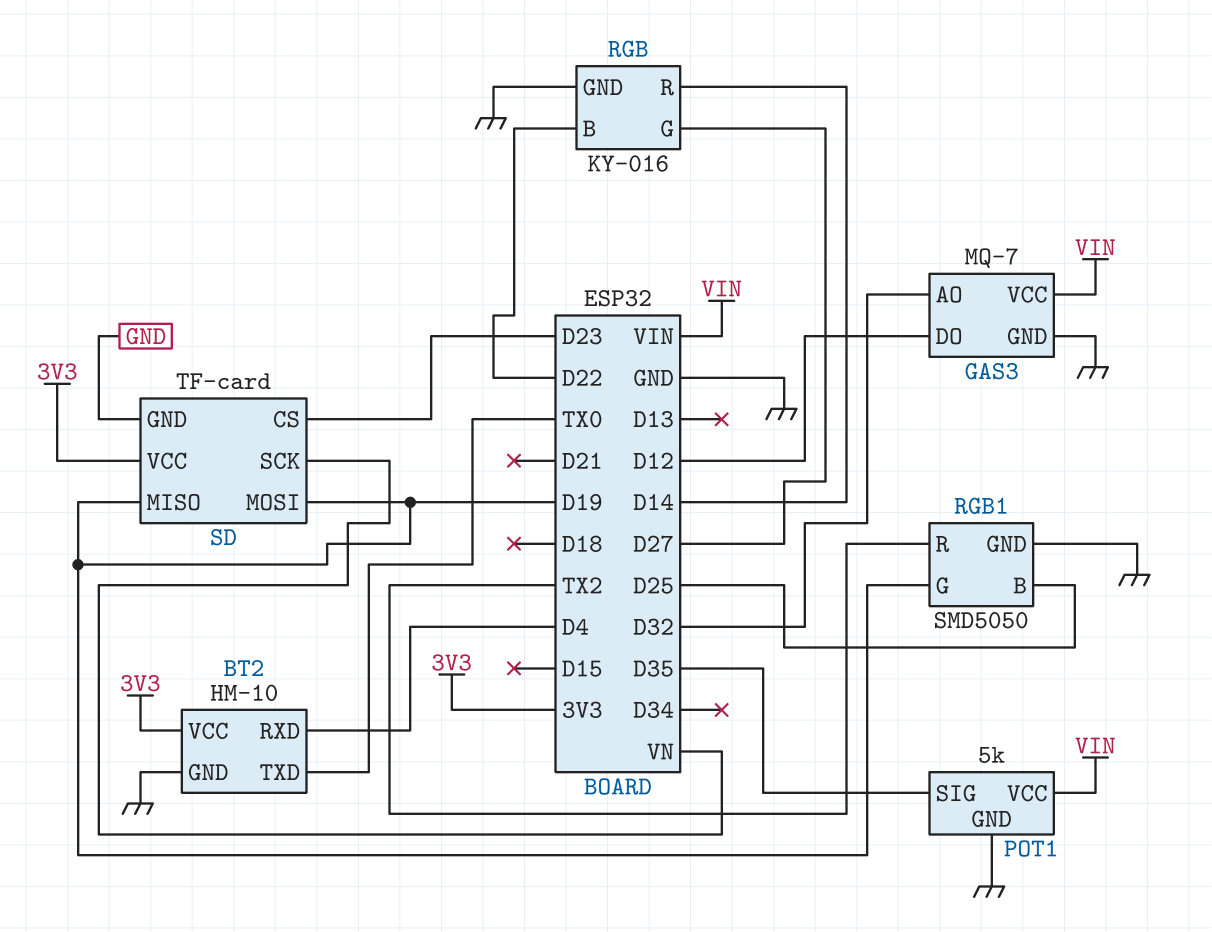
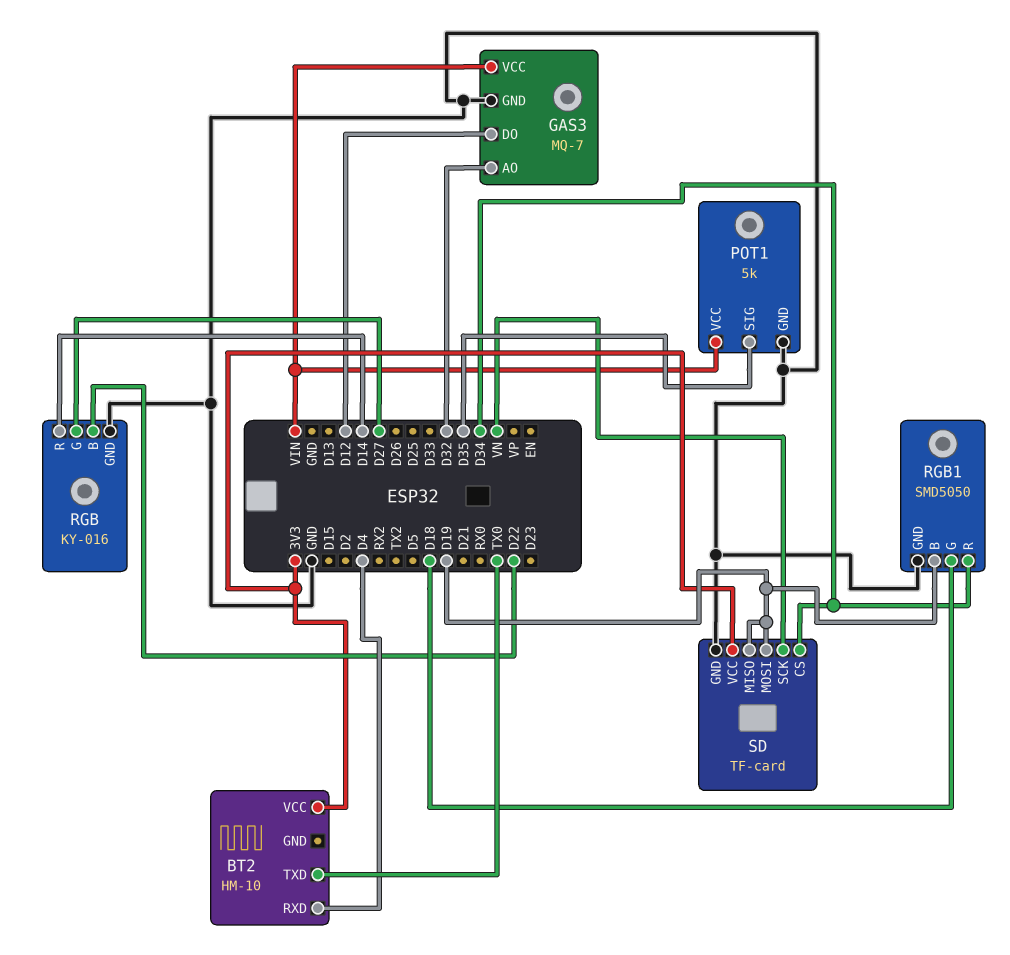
BT2 pin GND: GND -> none
RGB1 pin B: D25 -> D19
RGB1 pin G: D19 -> D18
RGB1 pin R: TX2 -> D34
SD pin CS: D23 -> D34

